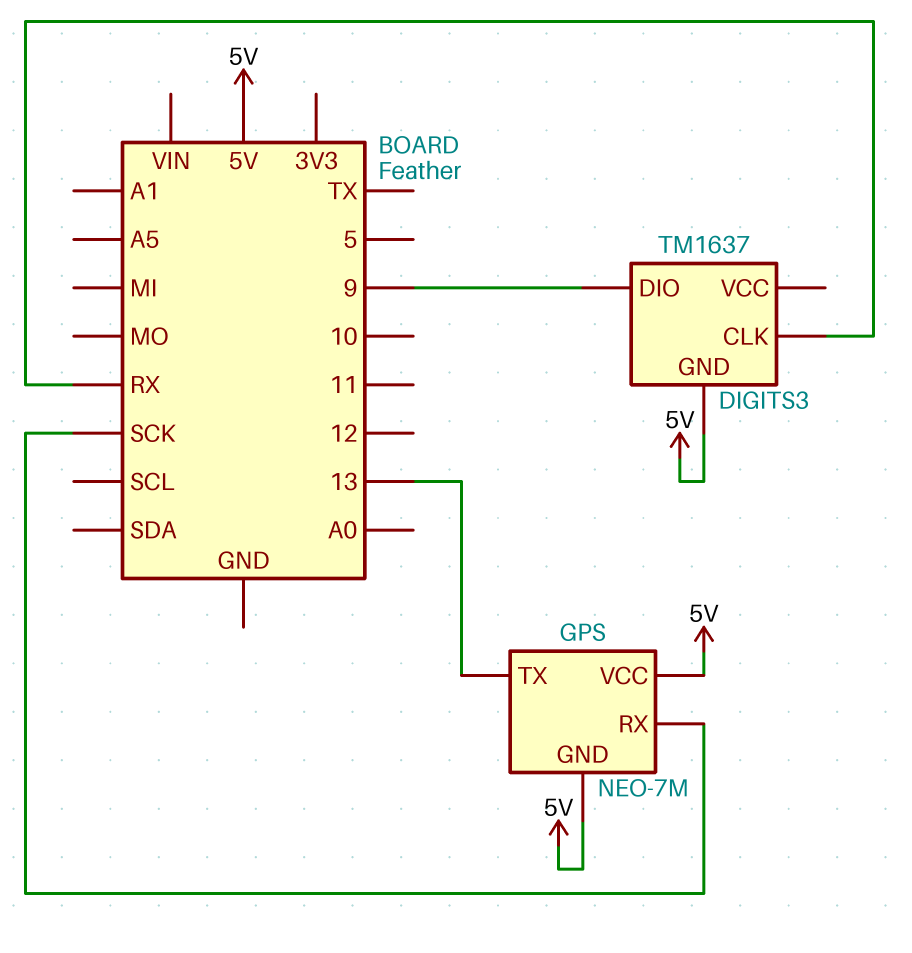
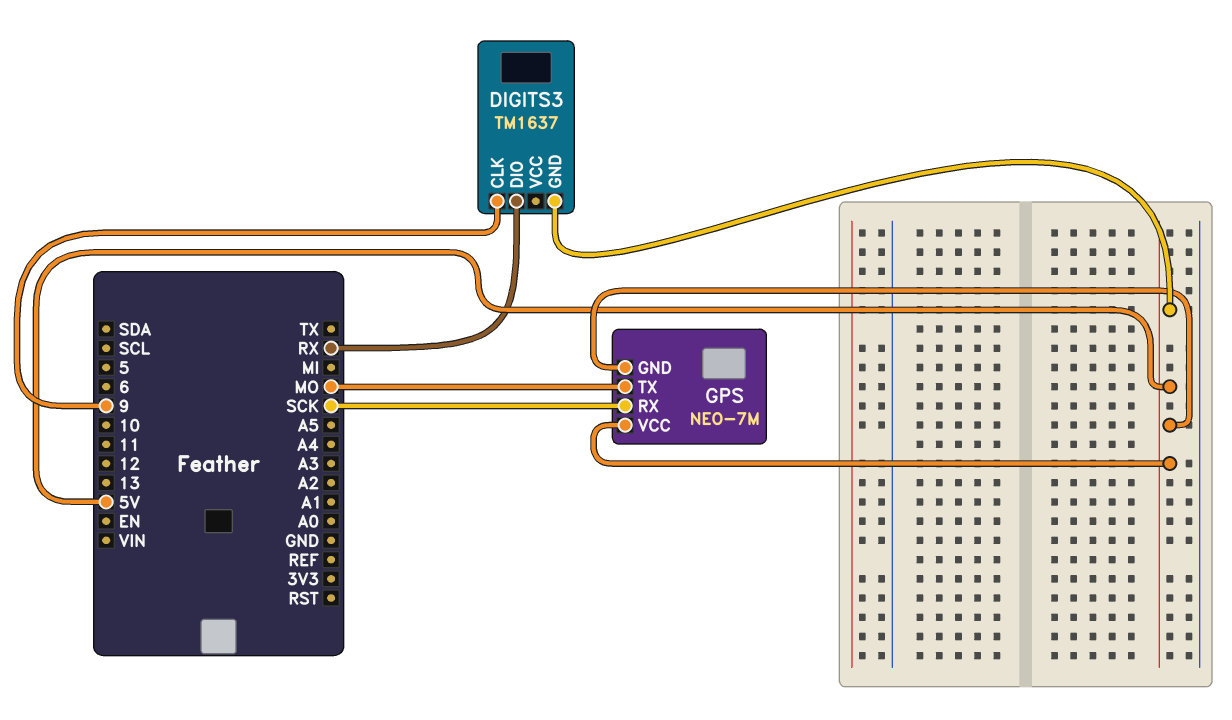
DIGITS3 pin CLK: RX -> 9
DIGITS3 pin DIO: 9 -> RX
GPS pin TX: 13 -> MO

